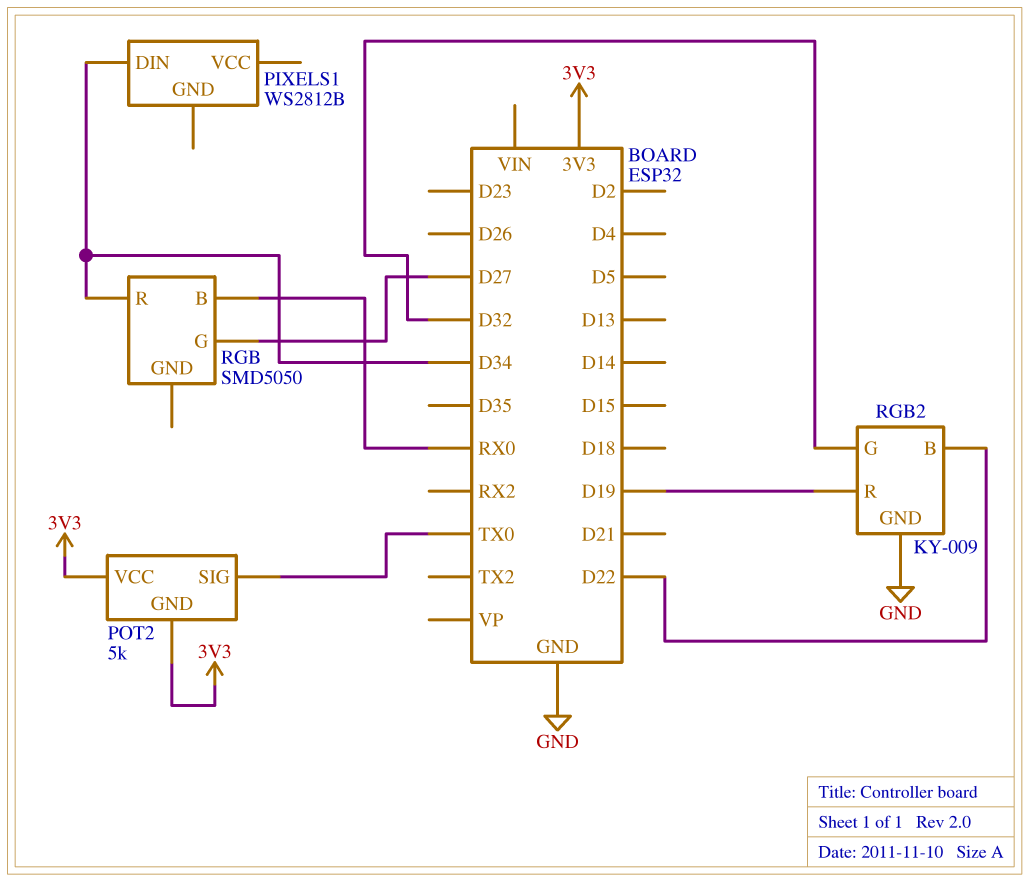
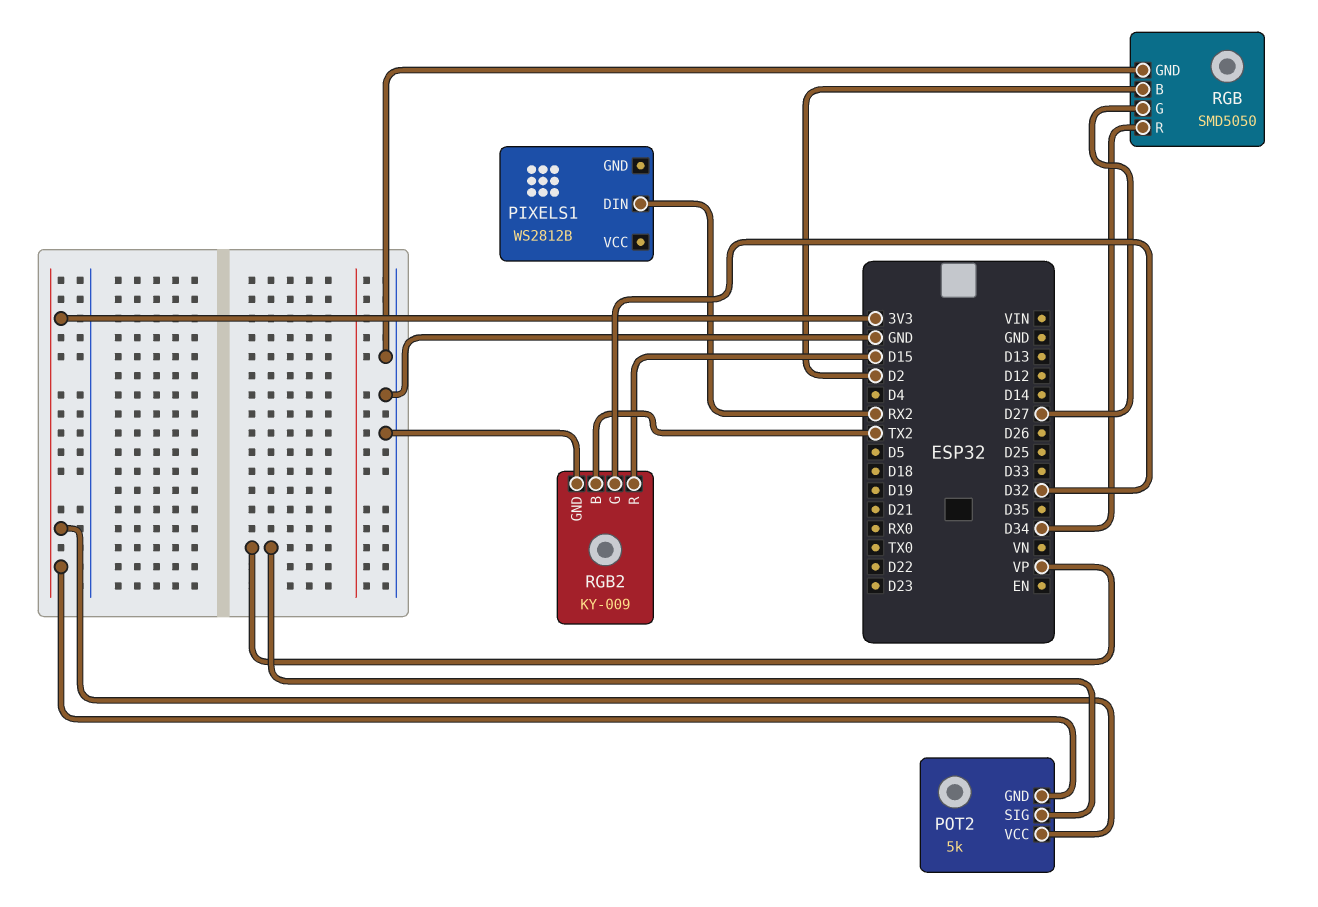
PIXELS1 pin DIN: D34 -> RX2
POT2 pin SIG: TX0 -> VP
RGB pin B: RX0 -> D2
RGB pin GND: none -> GND
RGB2 pin B: D22 -> TX2
RGB2 pin R: D19 -> D15

